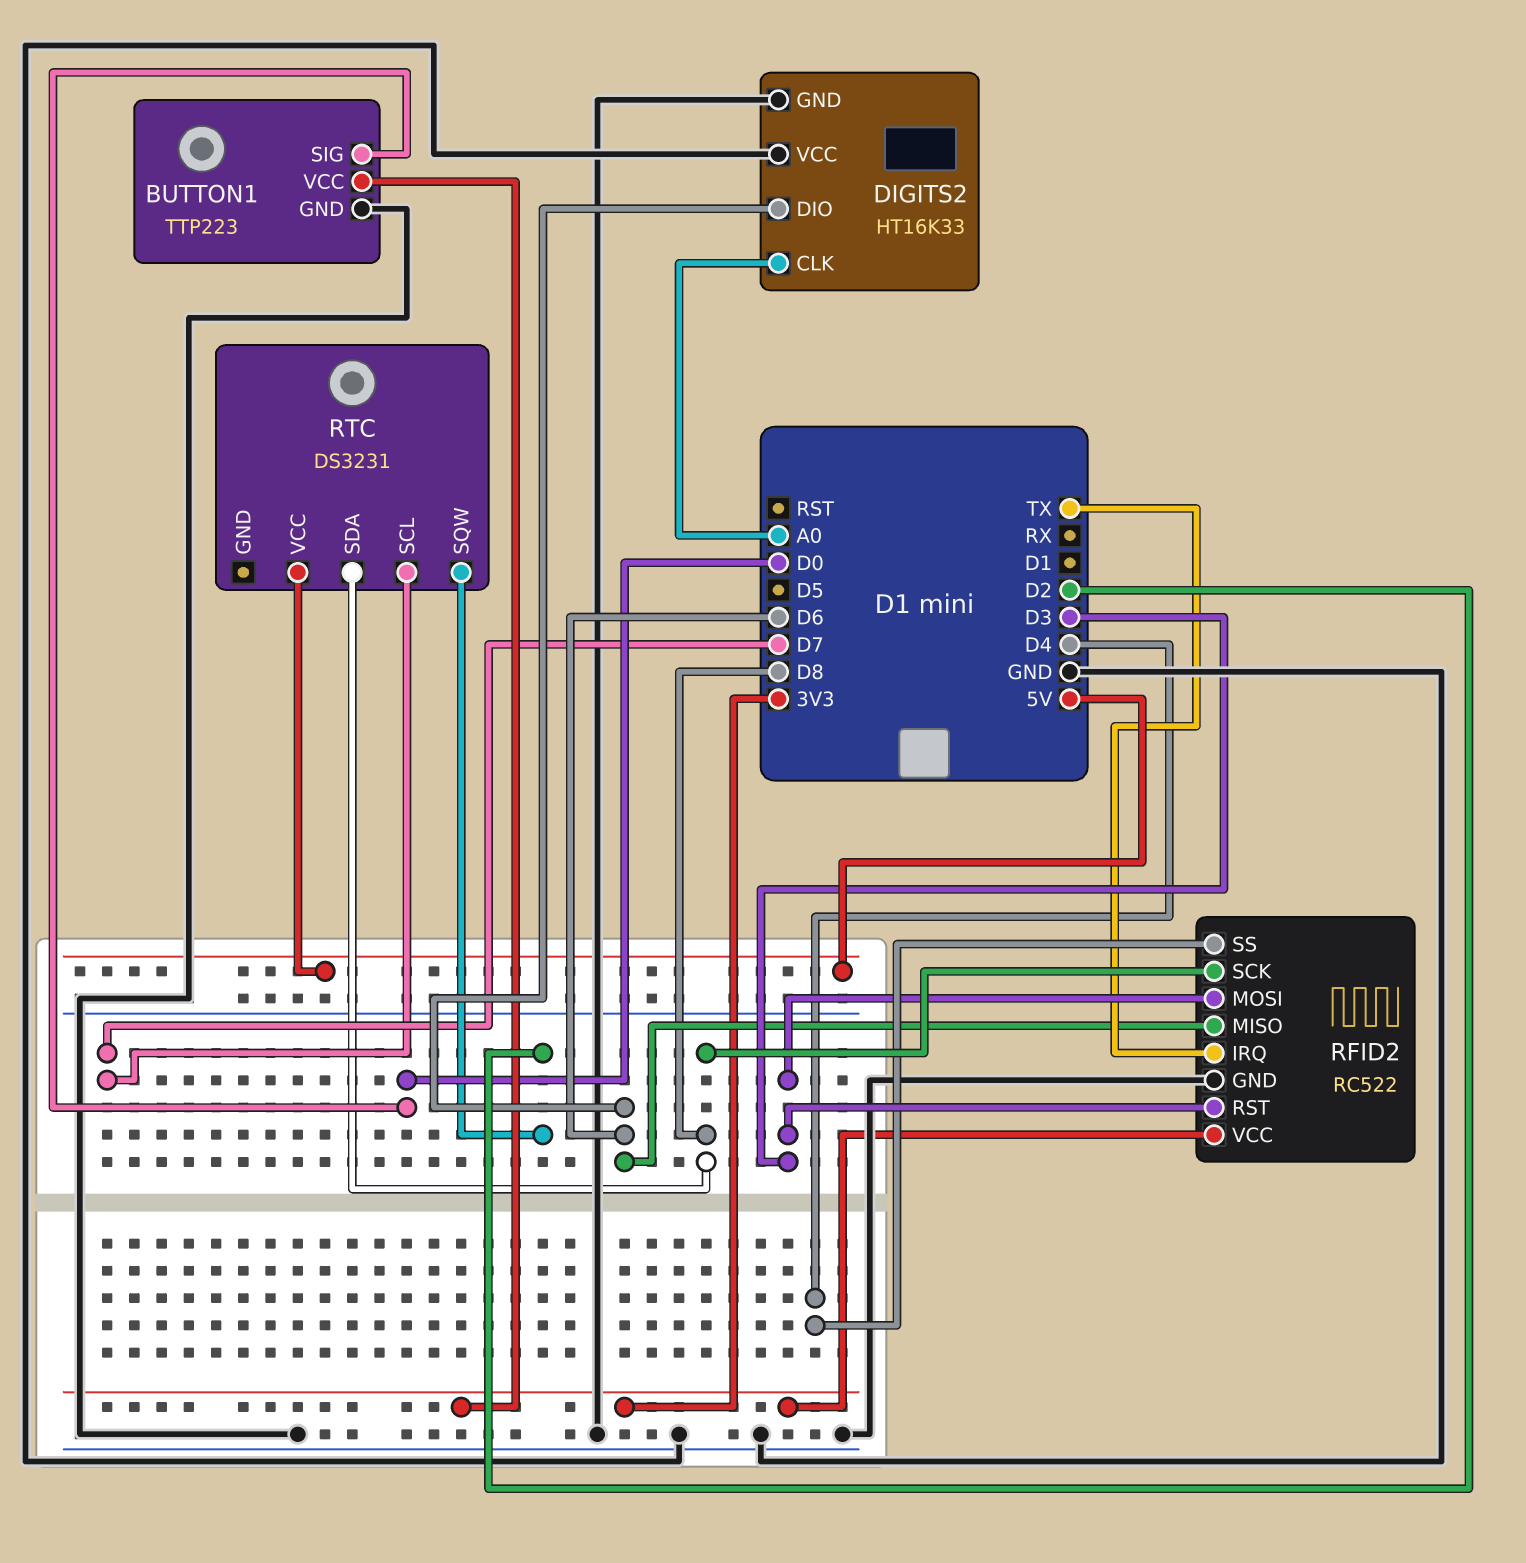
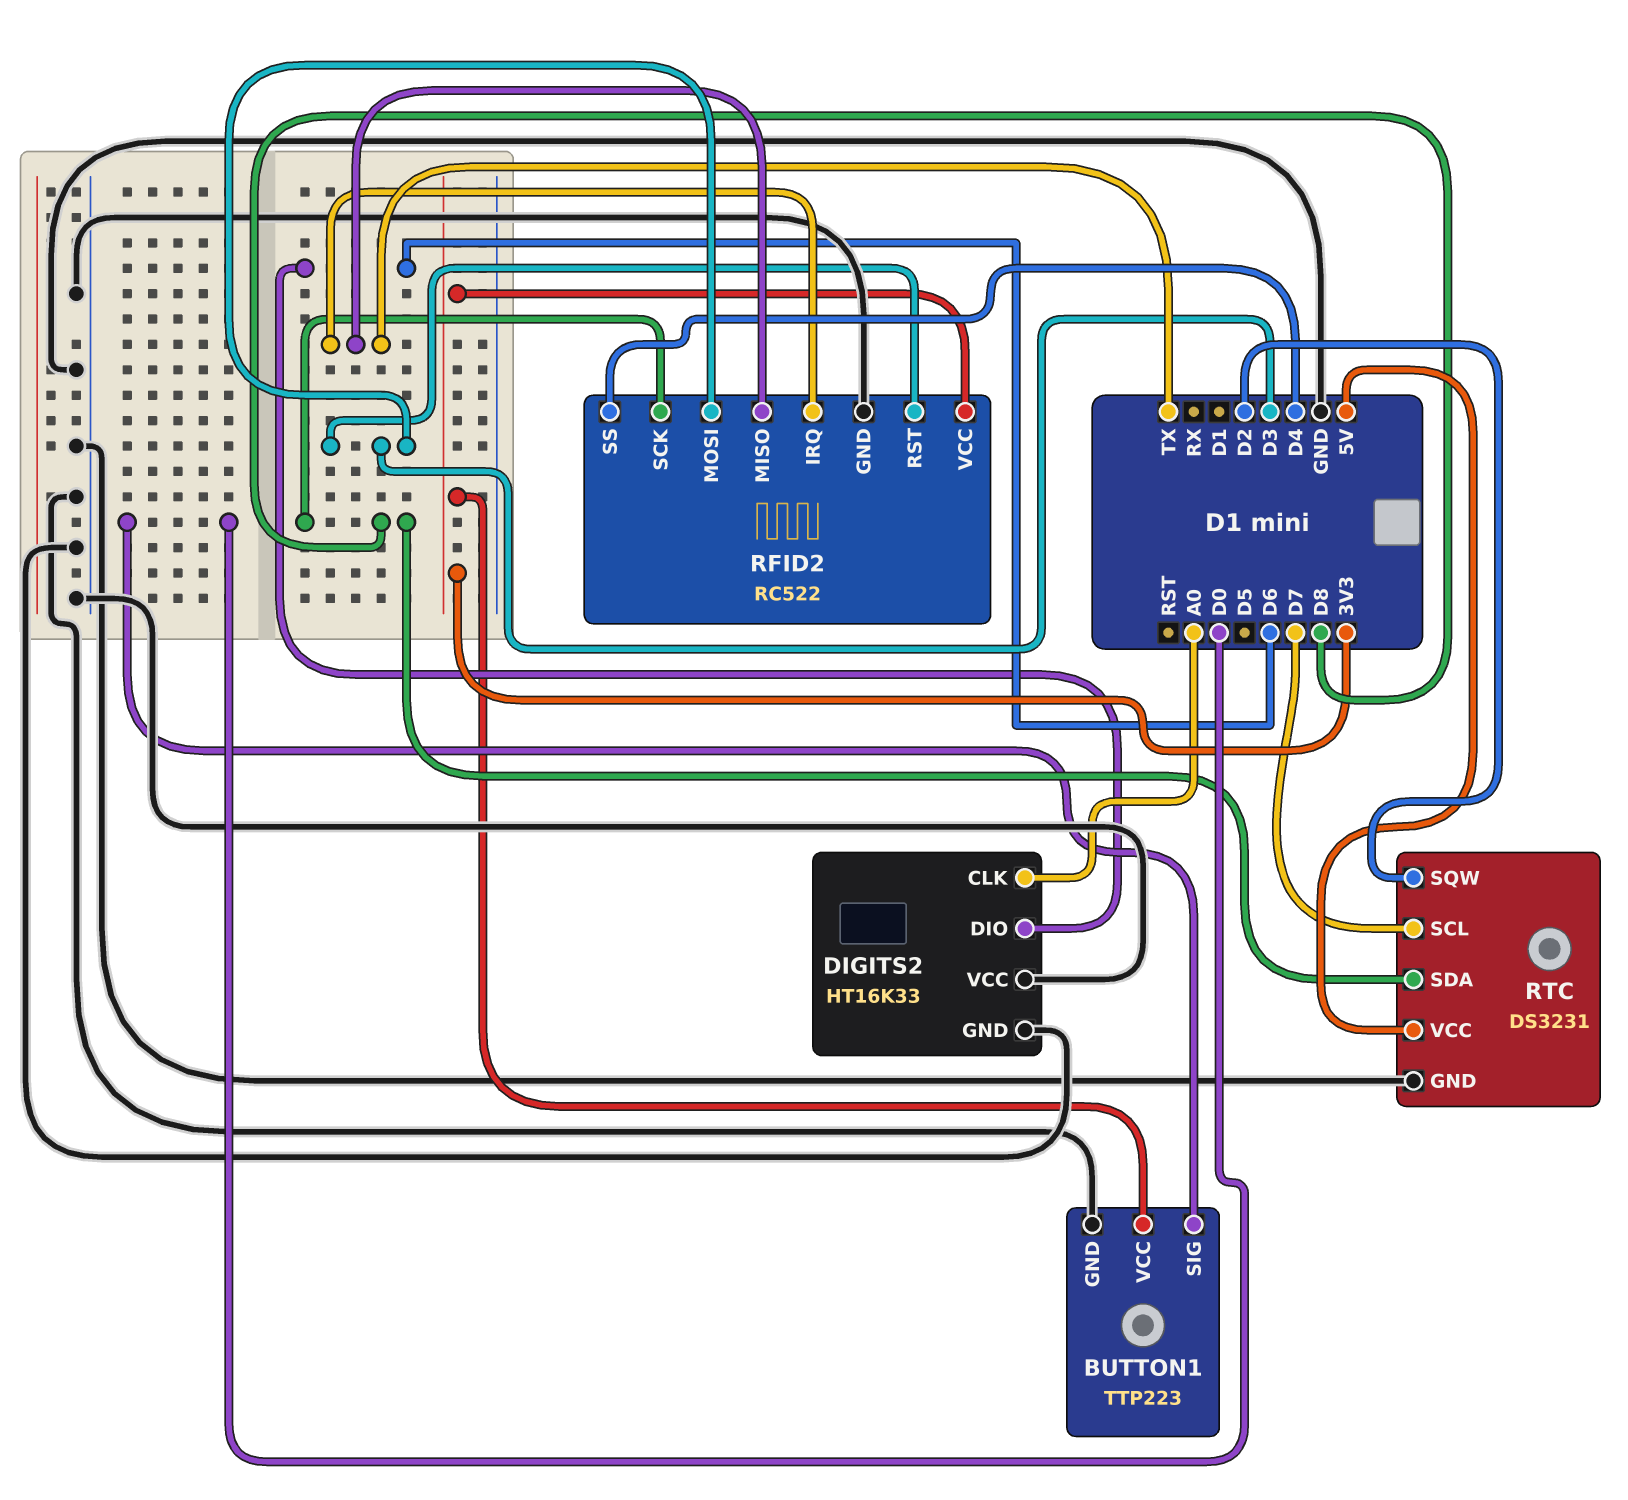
RFID2 pin MISO: D6 -> TX
RTC pin GND: none -> GND

